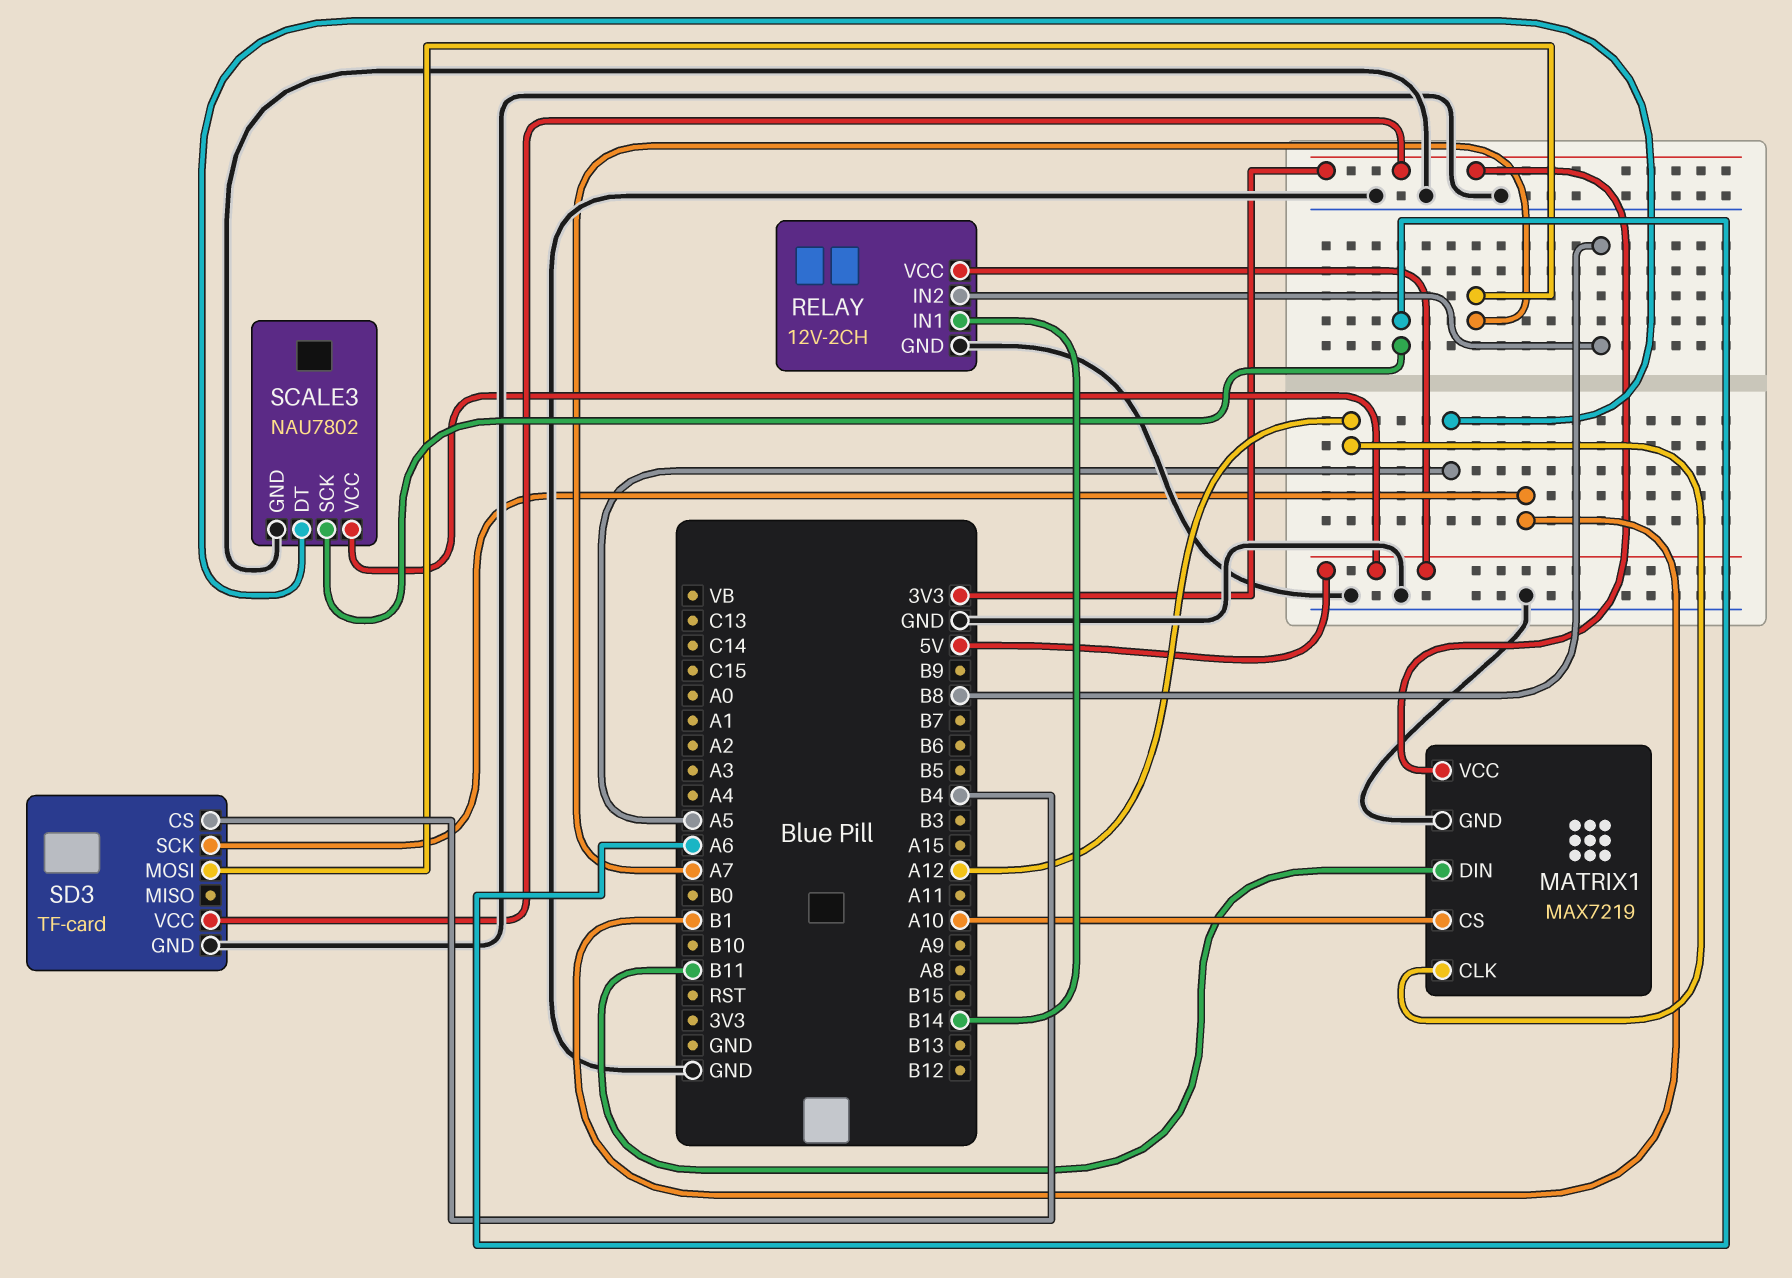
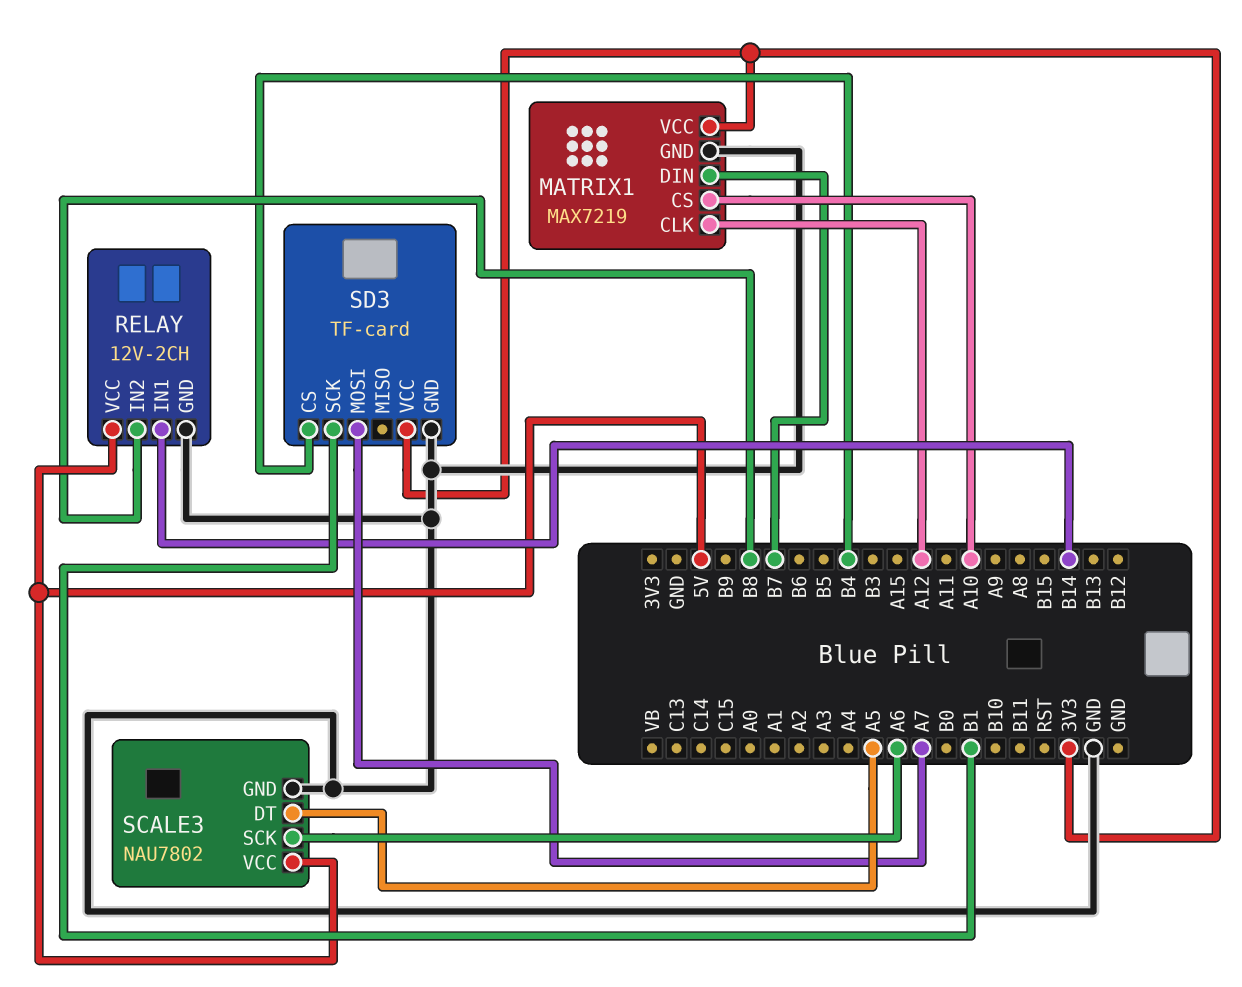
MATRIX1 pin DIN: B11 -> B7

